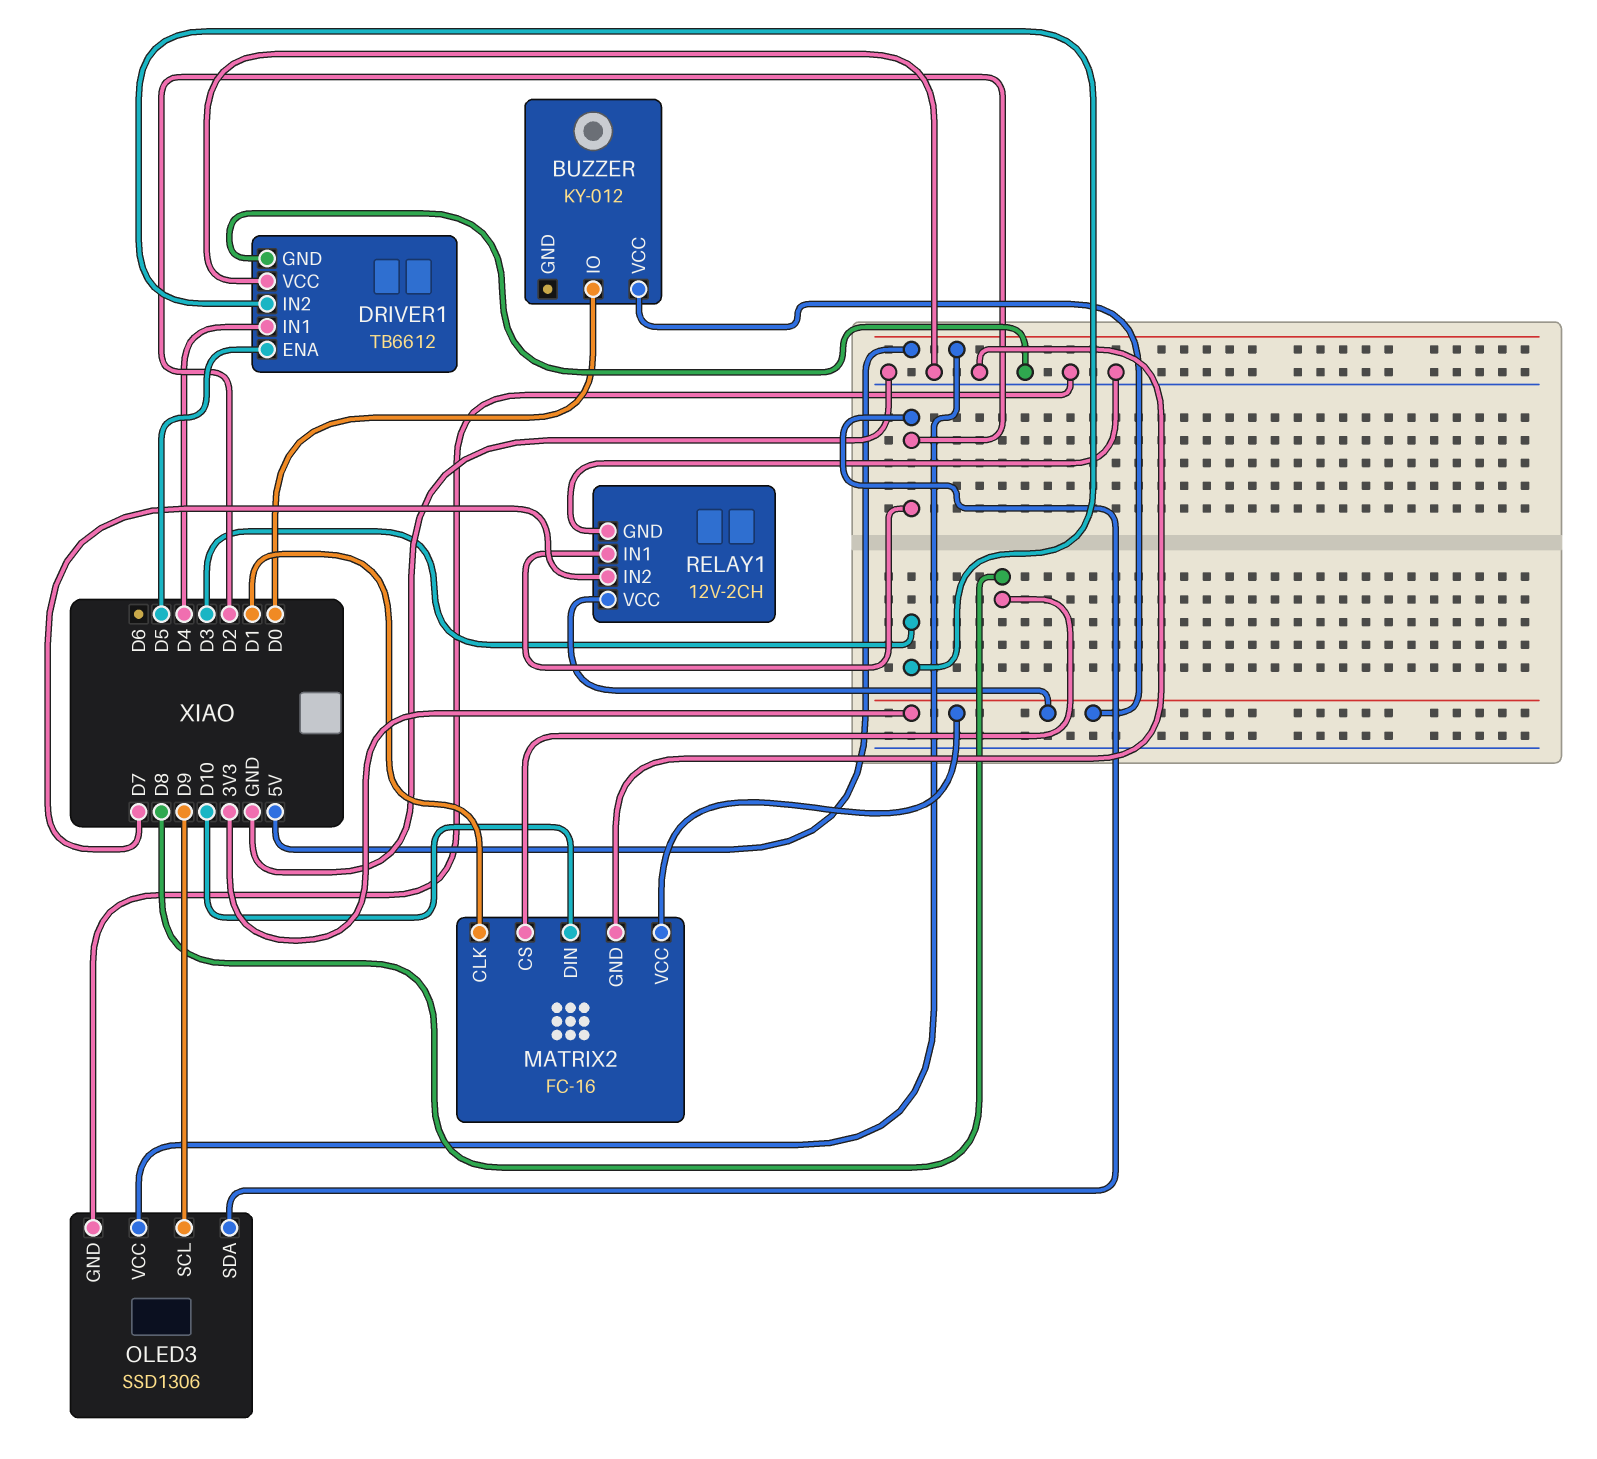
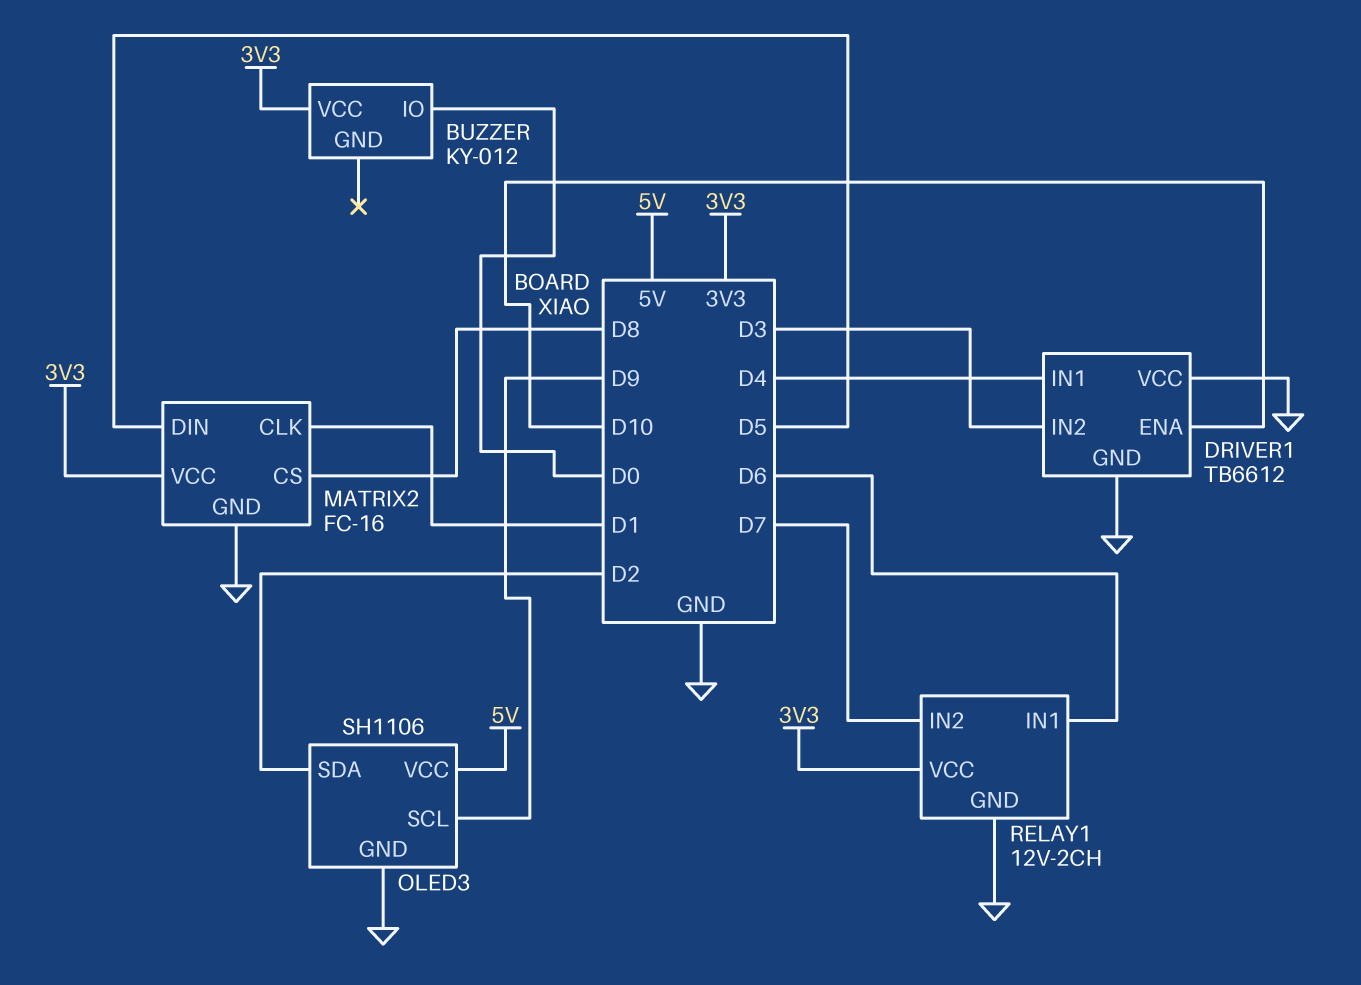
DRIVER1 pin ENA: D5 -> D10
MATRIX2 pin DIN: D10 -> D5
OLED3: SSD1306 -> SH1106
RELAY1 pin IN1: D2 -> D6

